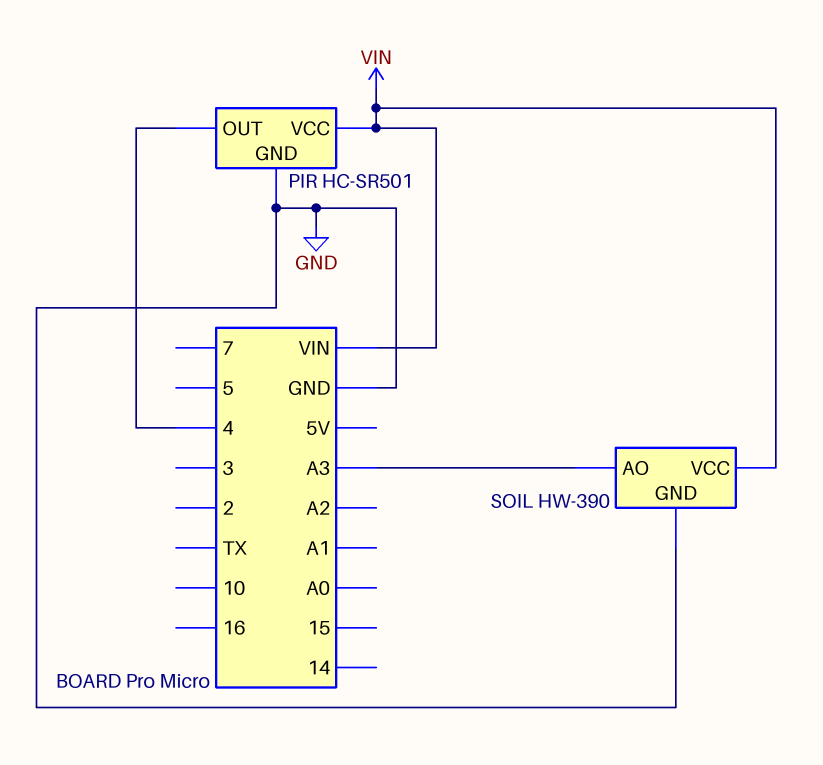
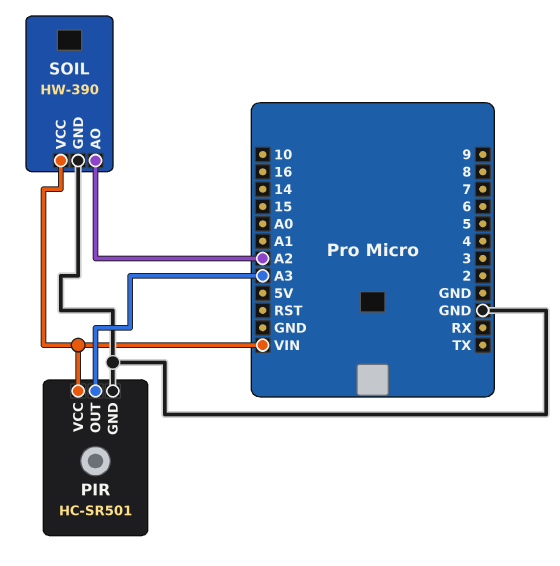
PIR pin OUT: 4 -> A3
SOIL pin AO: A3 -> A2

